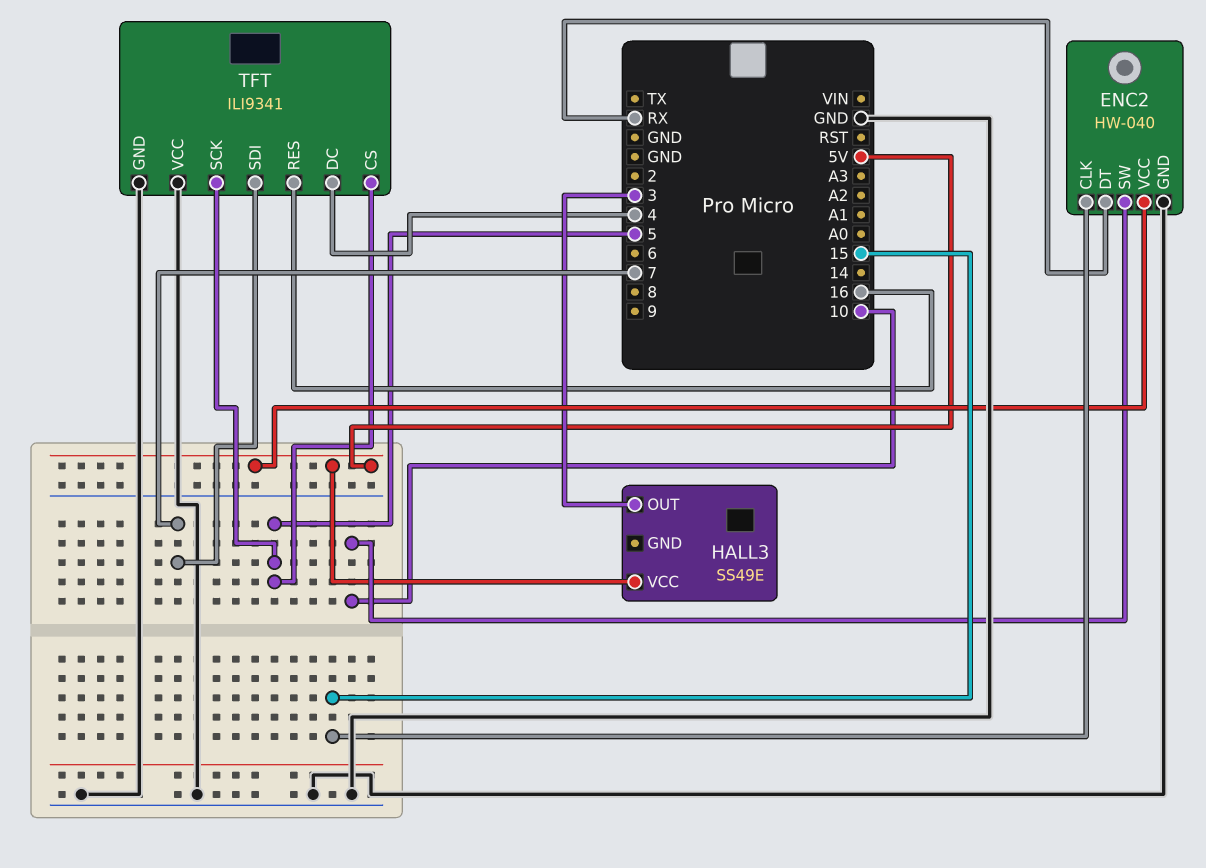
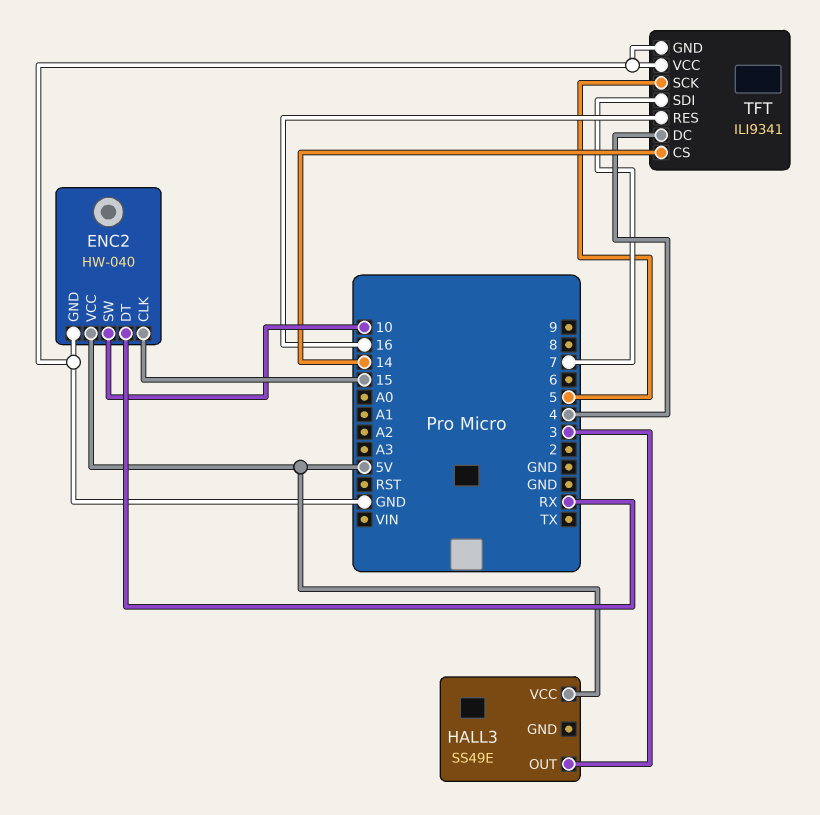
TFT pin CS: 5 -> 14

